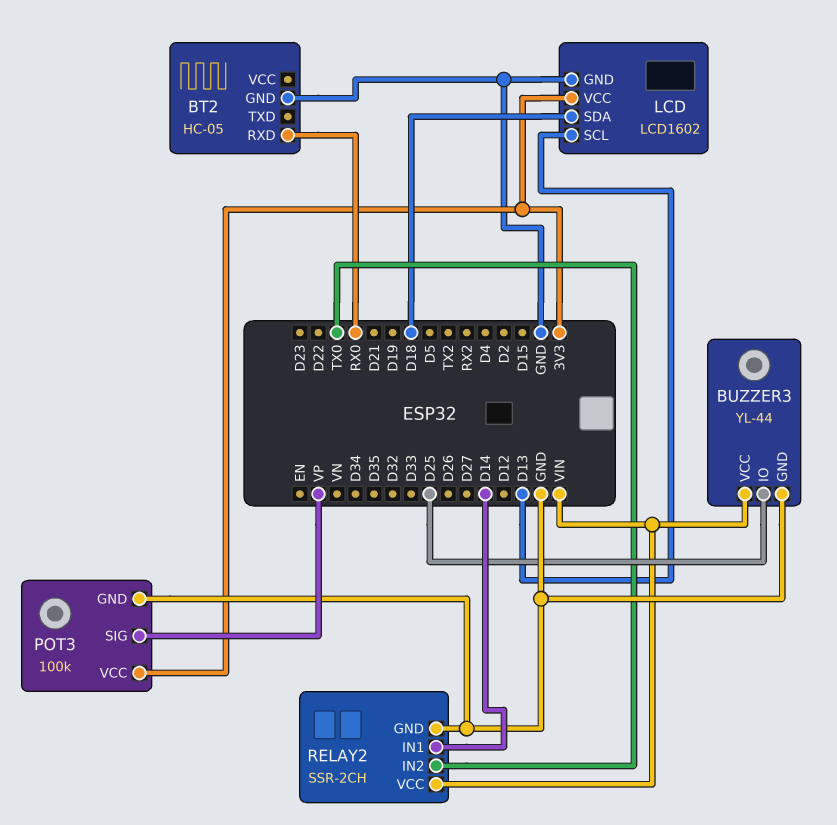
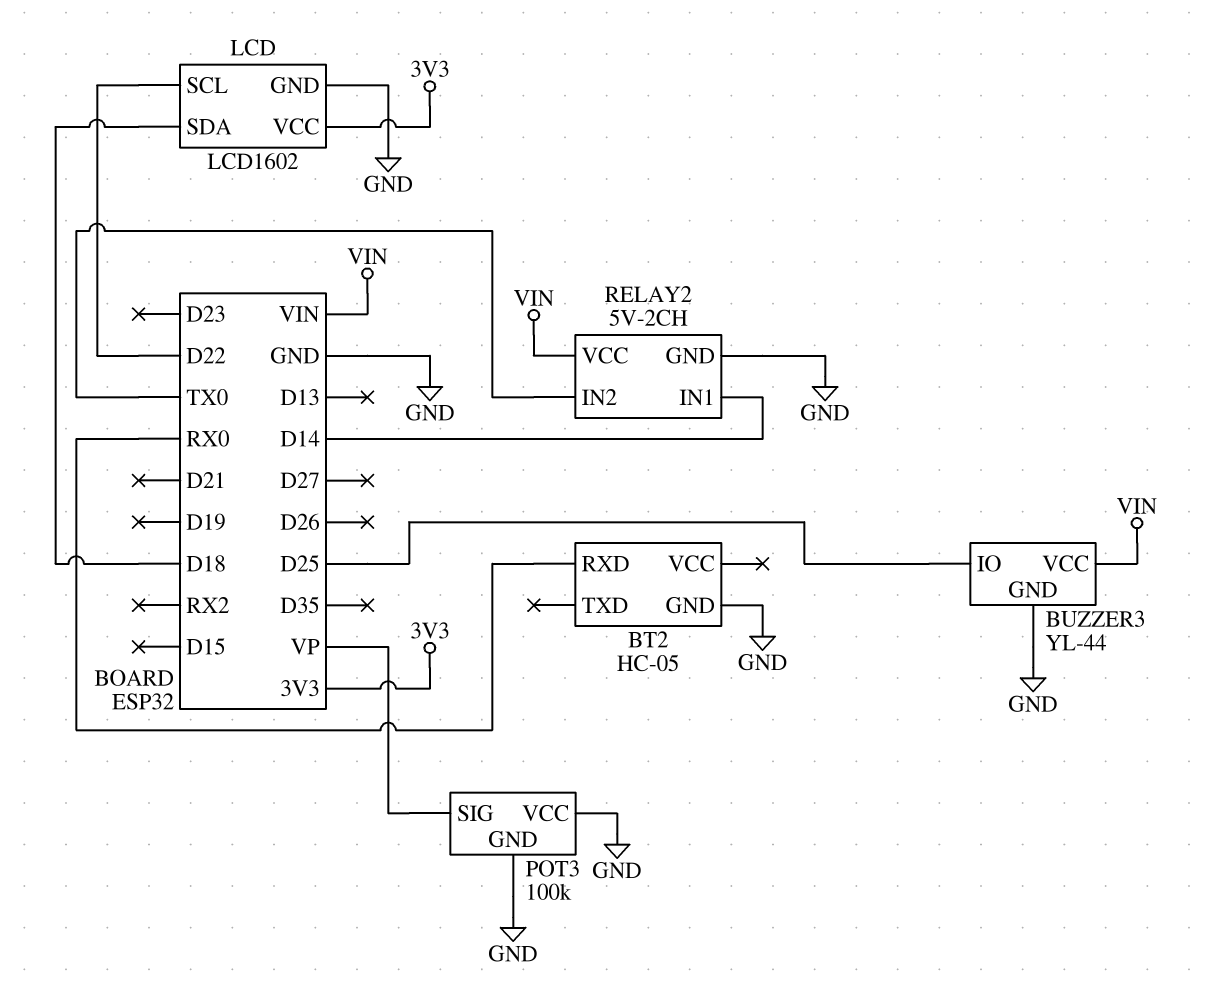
LCD pin SCL: D13 -> D22
POT3 pin VCC: 3V3 -> GND
RELAY2: SSR-2CH -> 5V-2CH

